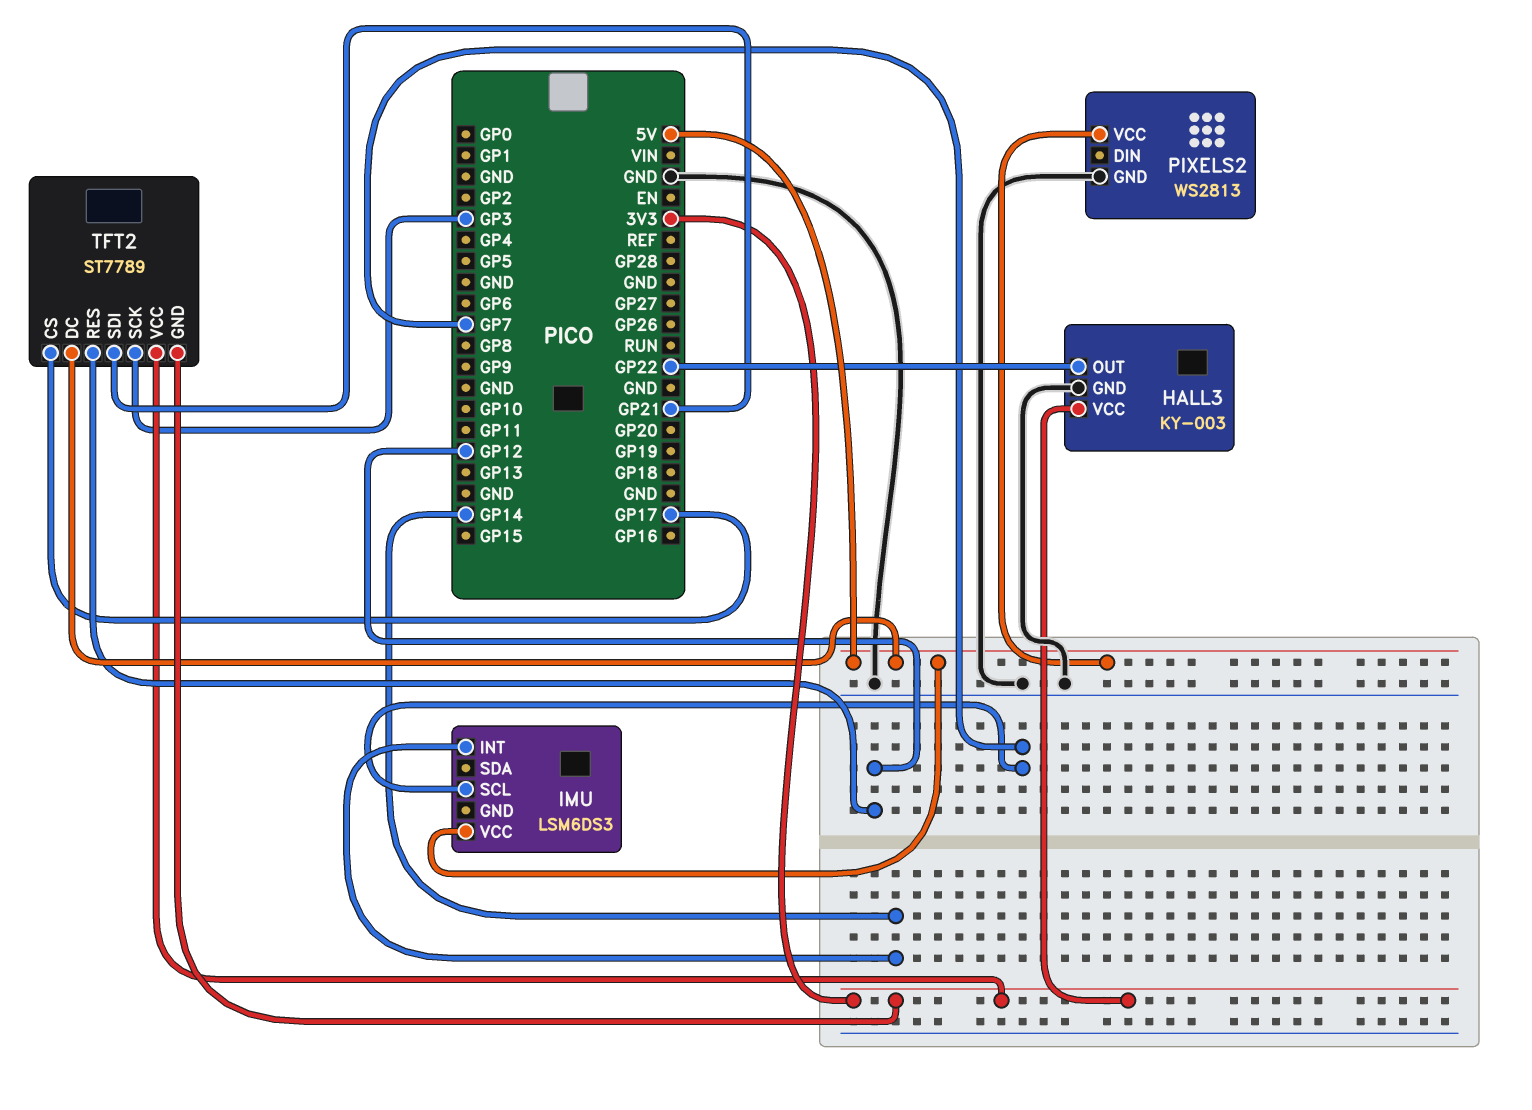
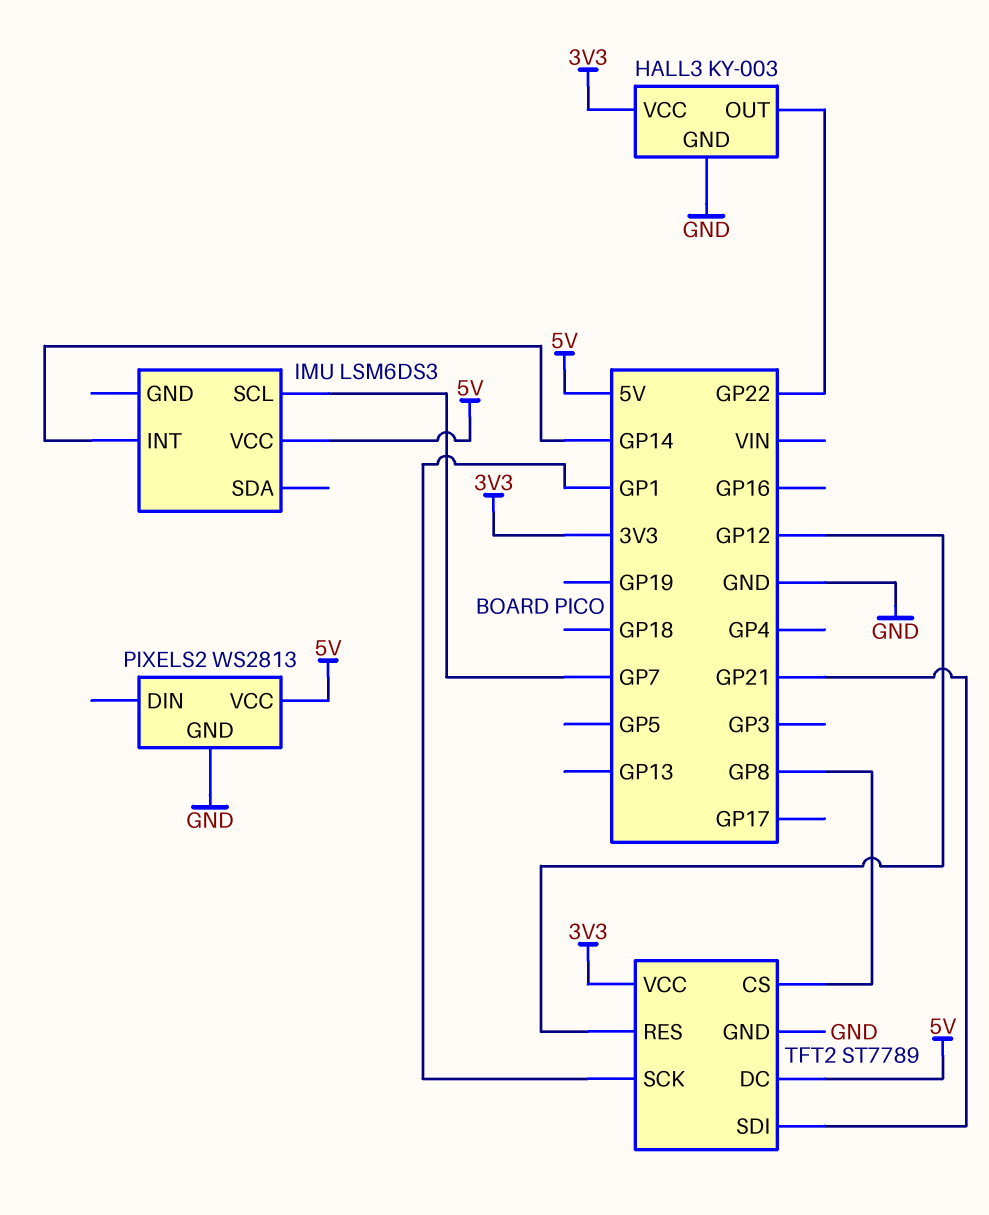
TFT2 pin CS: GP17 -> GP8
TFT2 pin GND: 3V3 -> GND
TFT2 pin SCK: GP3 -> GP1

